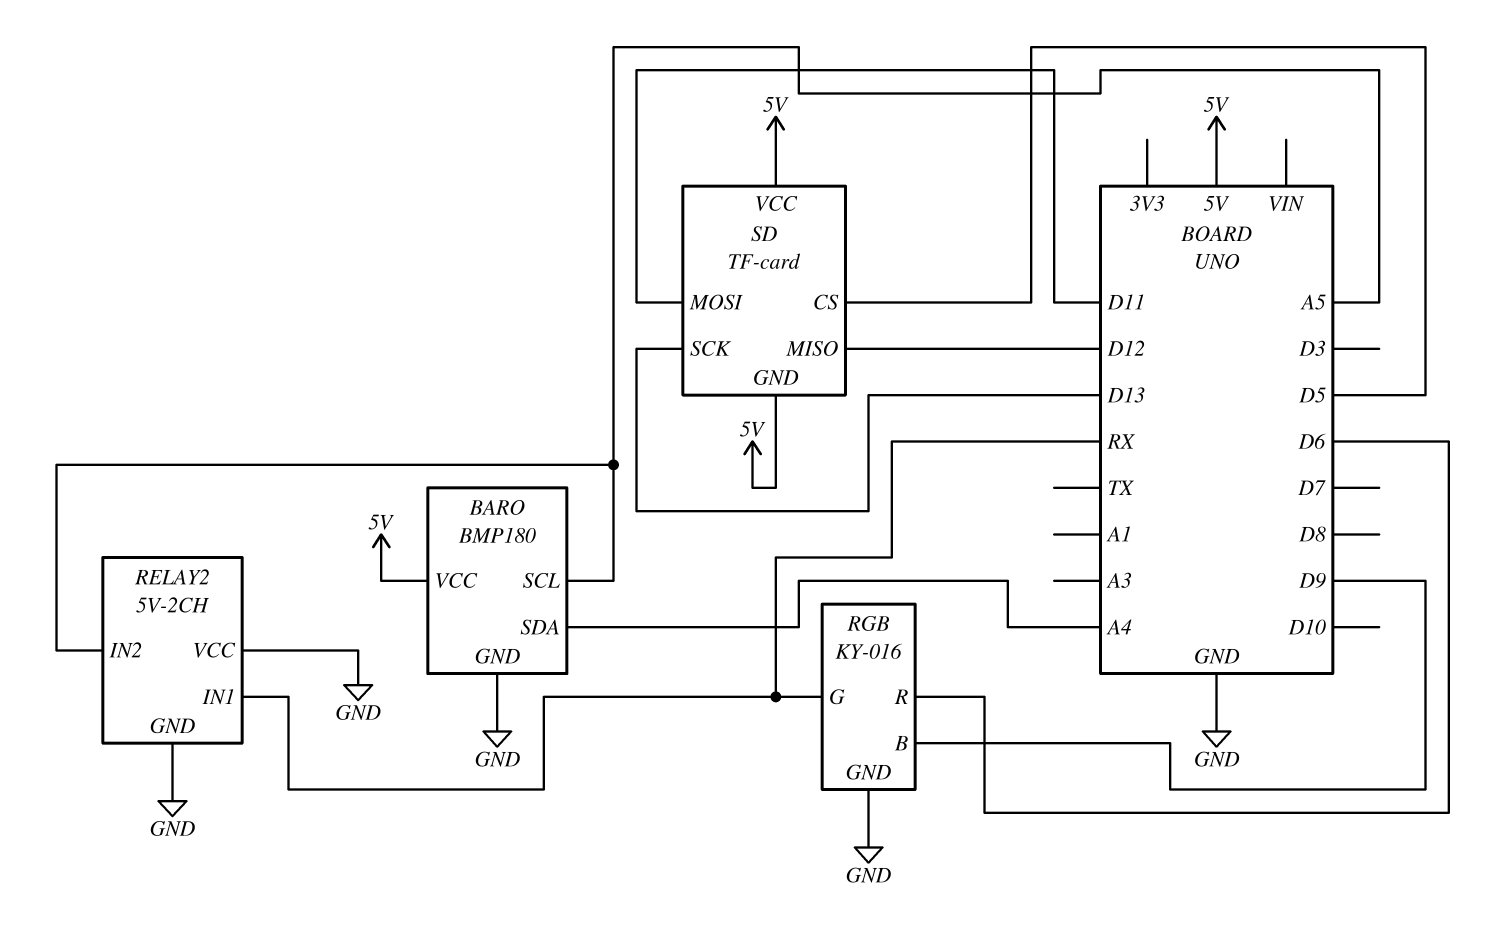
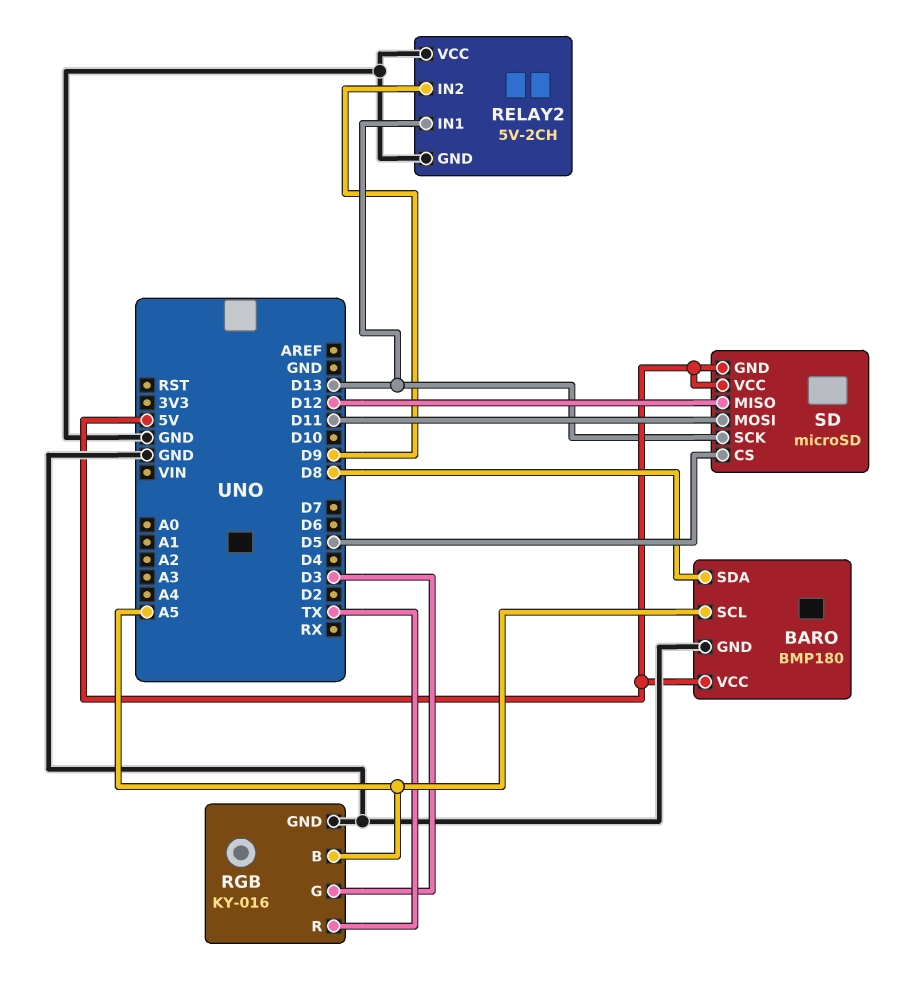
BARO pin SDA: A4 -> D8
RELAY2 pin IN1: RX -> D13
RELAY2 pin IN2: A5 -> D9
RGB pin B: D9 -> A5
RGB pin G: RX -> D3
RGB pin R: D6 -> TX
SD: TF-card -> microSD

